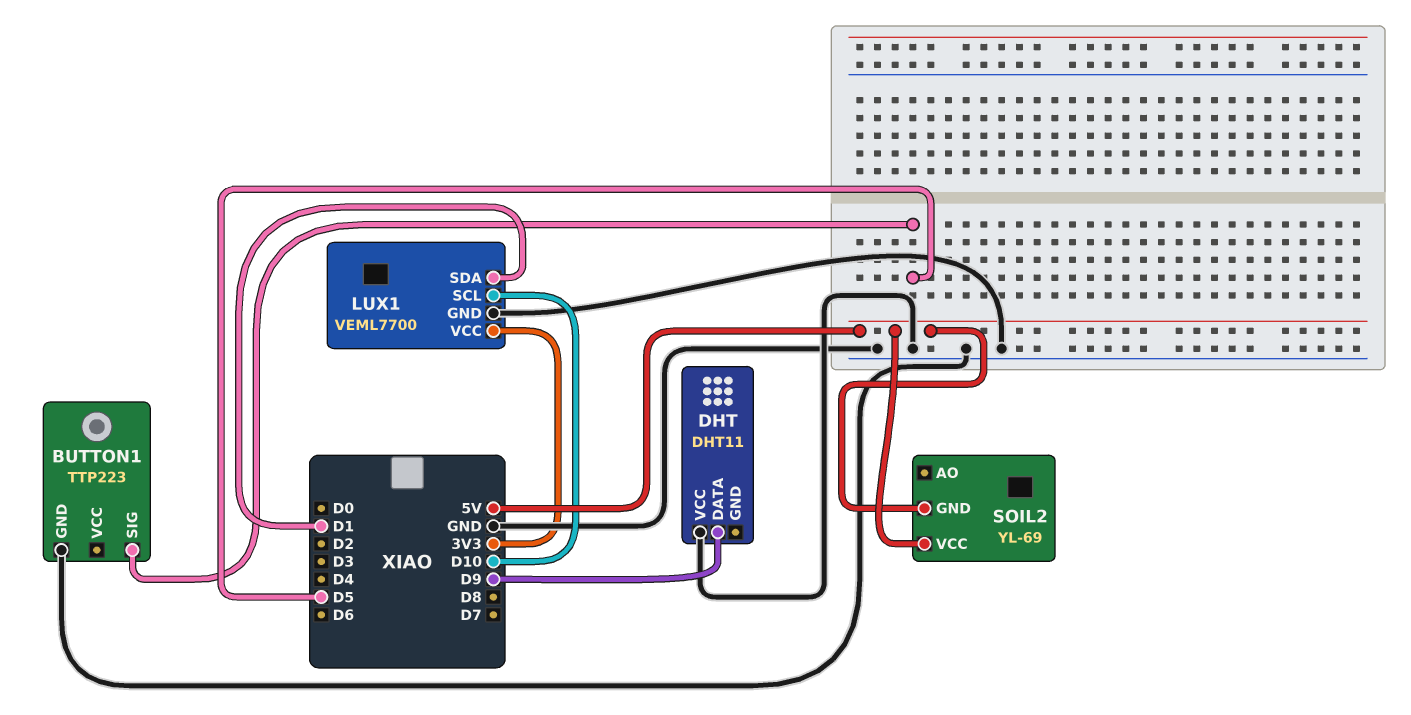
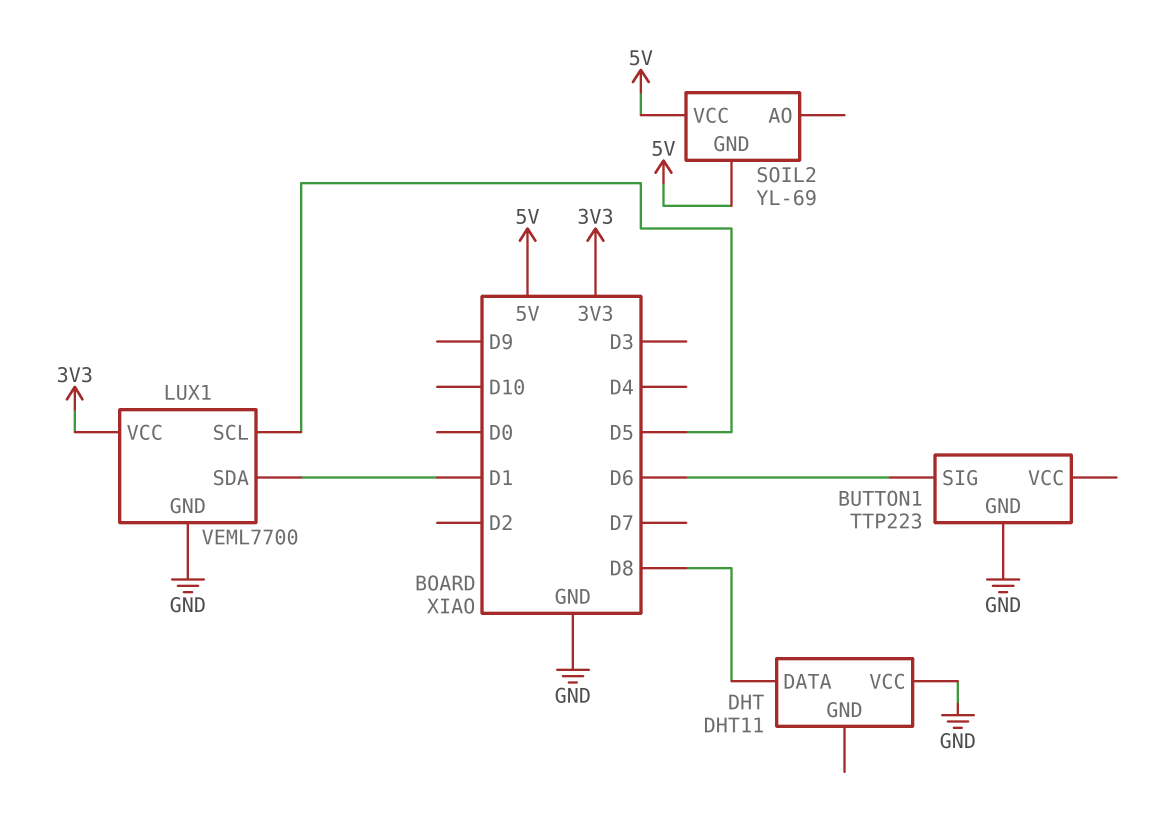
BUTTON1 pin SIG: D5 -> D6
DHT pin DATA: D9 -> D8
LUX1 pin SCL: D10 -> D5

